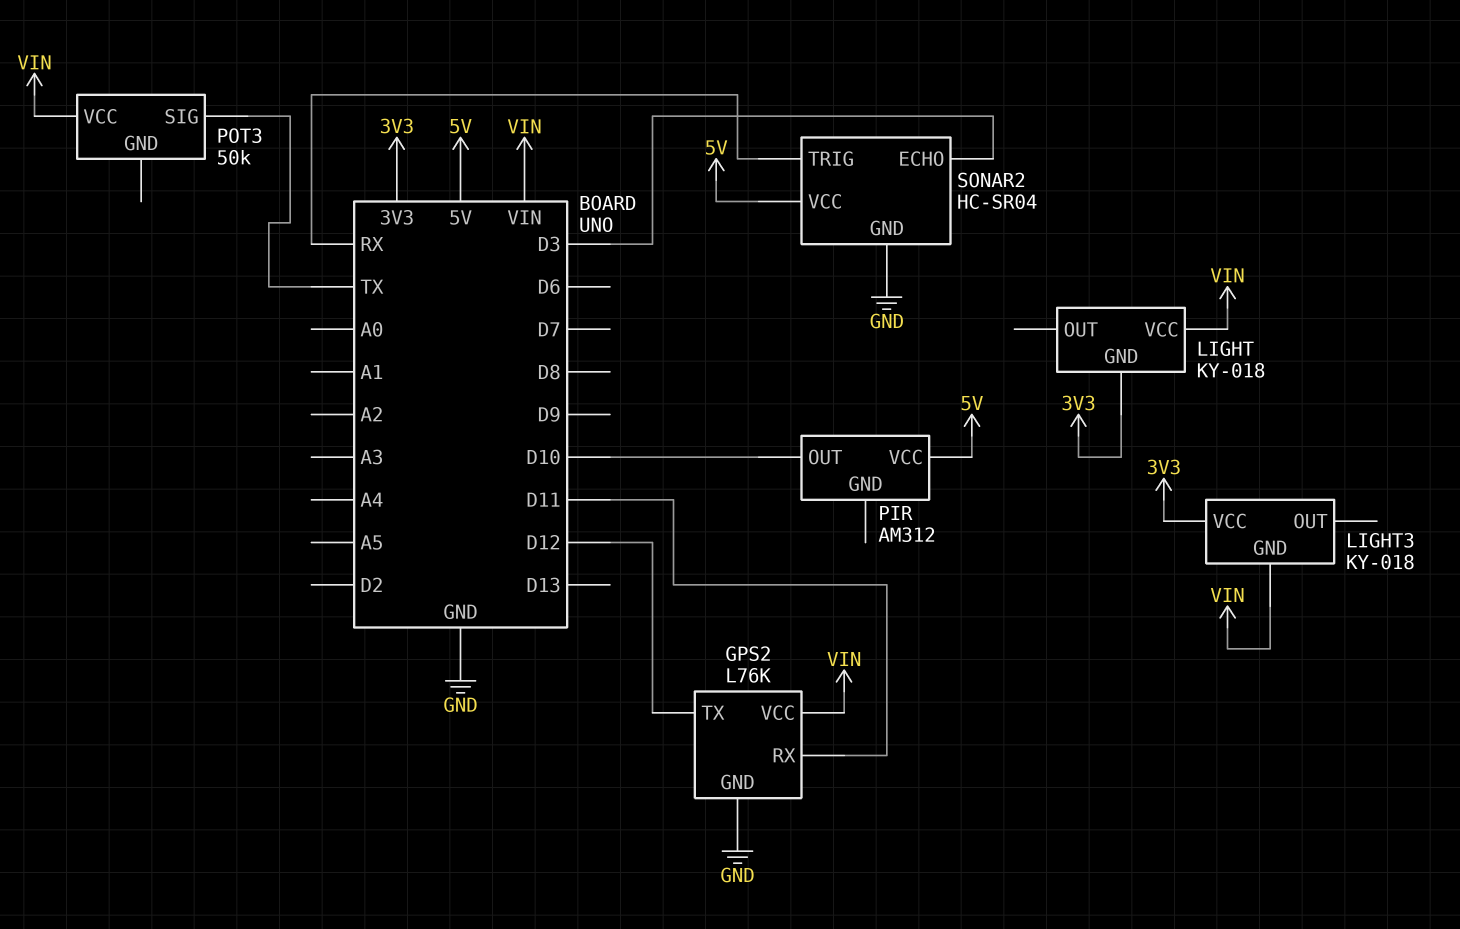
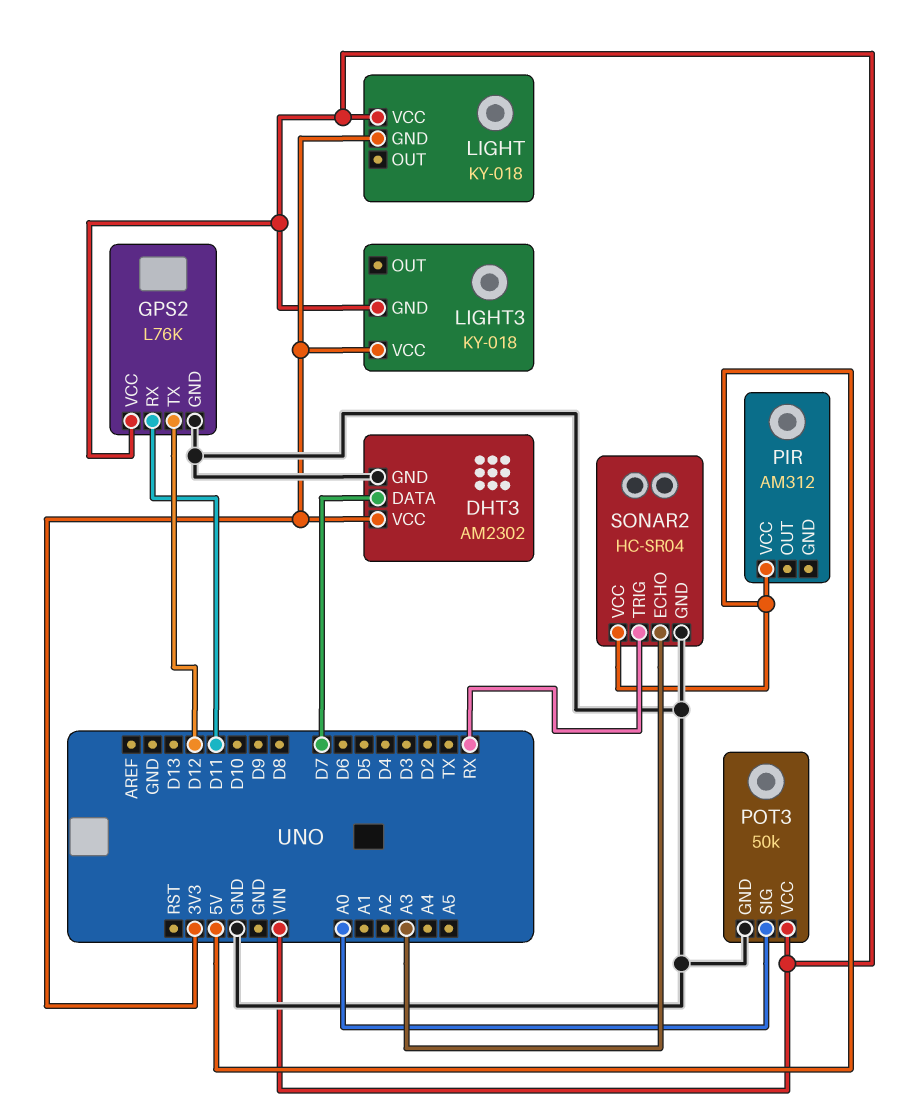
DHT3: none -> AM2302
DHT3 pin DATA: none -> D7
DHT3 pin GND: none -> GND
DHT3 pin VCC: none -> 3V3
PIR pin OUT: D10 -> none
POT3 pin GND: none -> GND
POT3 pin SIG: TX -> A0
SONAR2 pin ECHO: D3 -> A3

